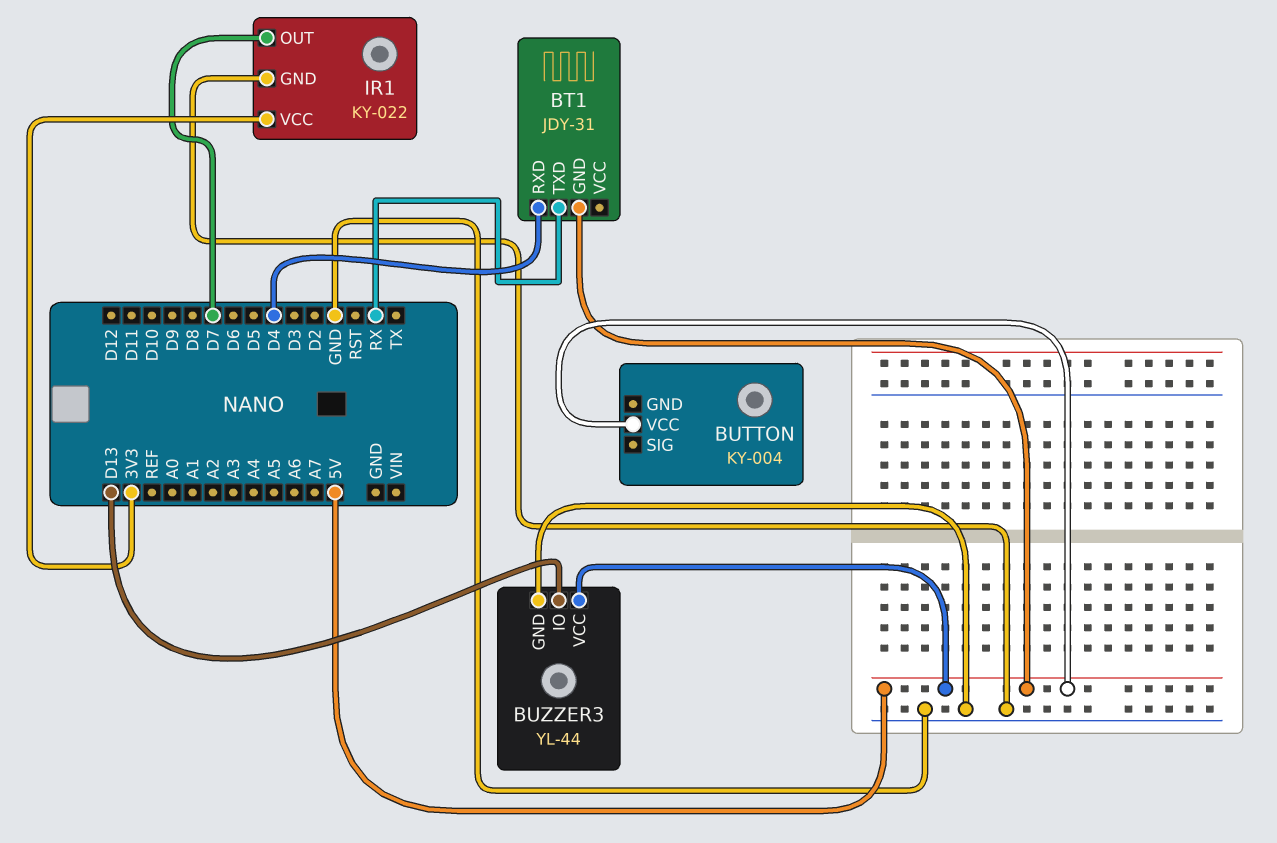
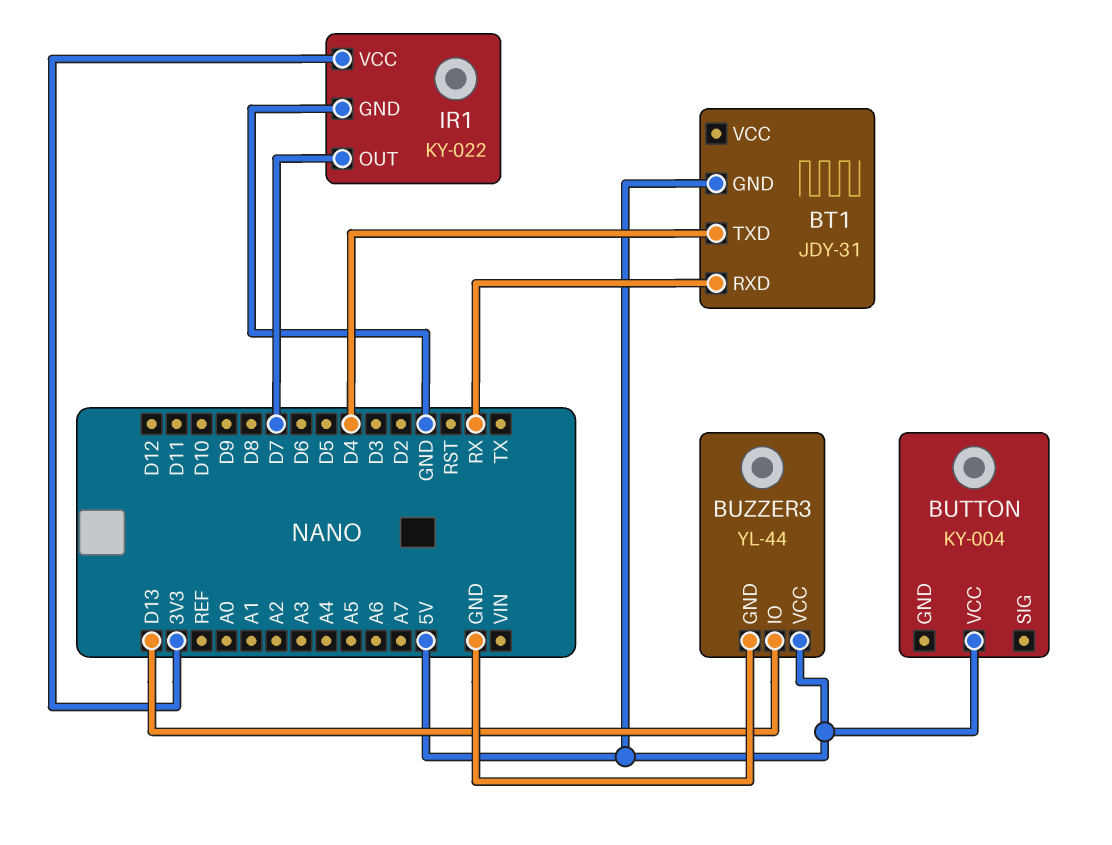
BT1 pin RXD: D4 -> RX
BT1 pin TXD: RX -> D4

